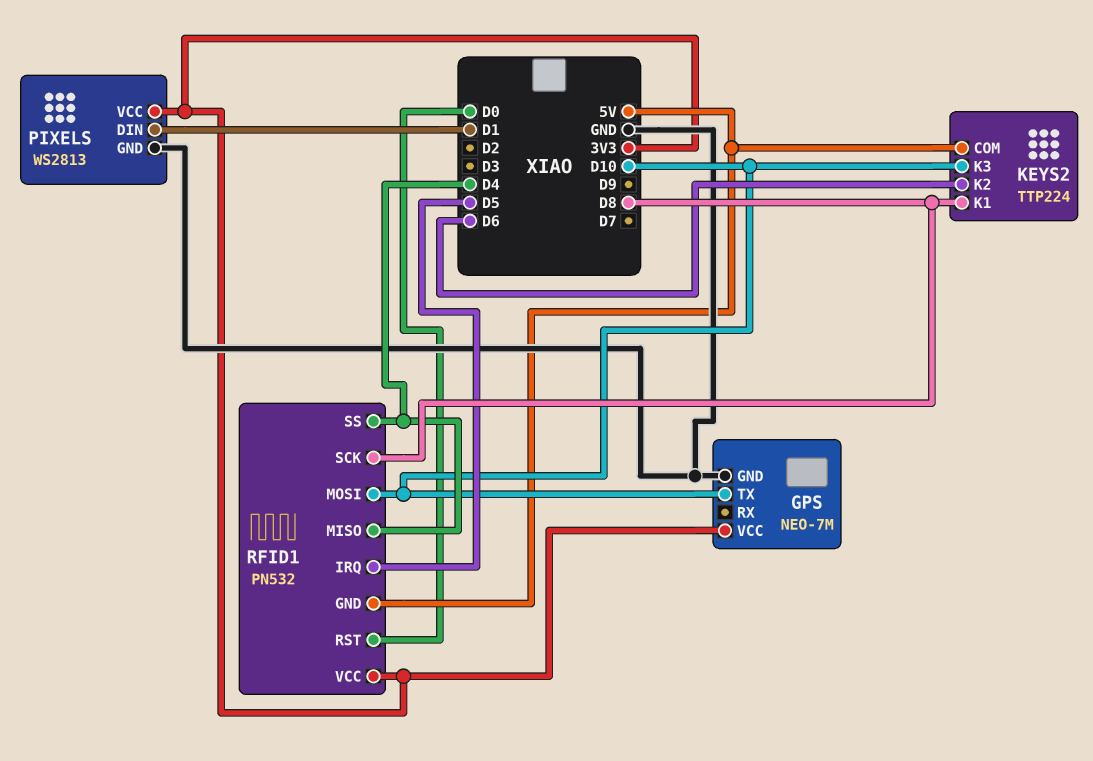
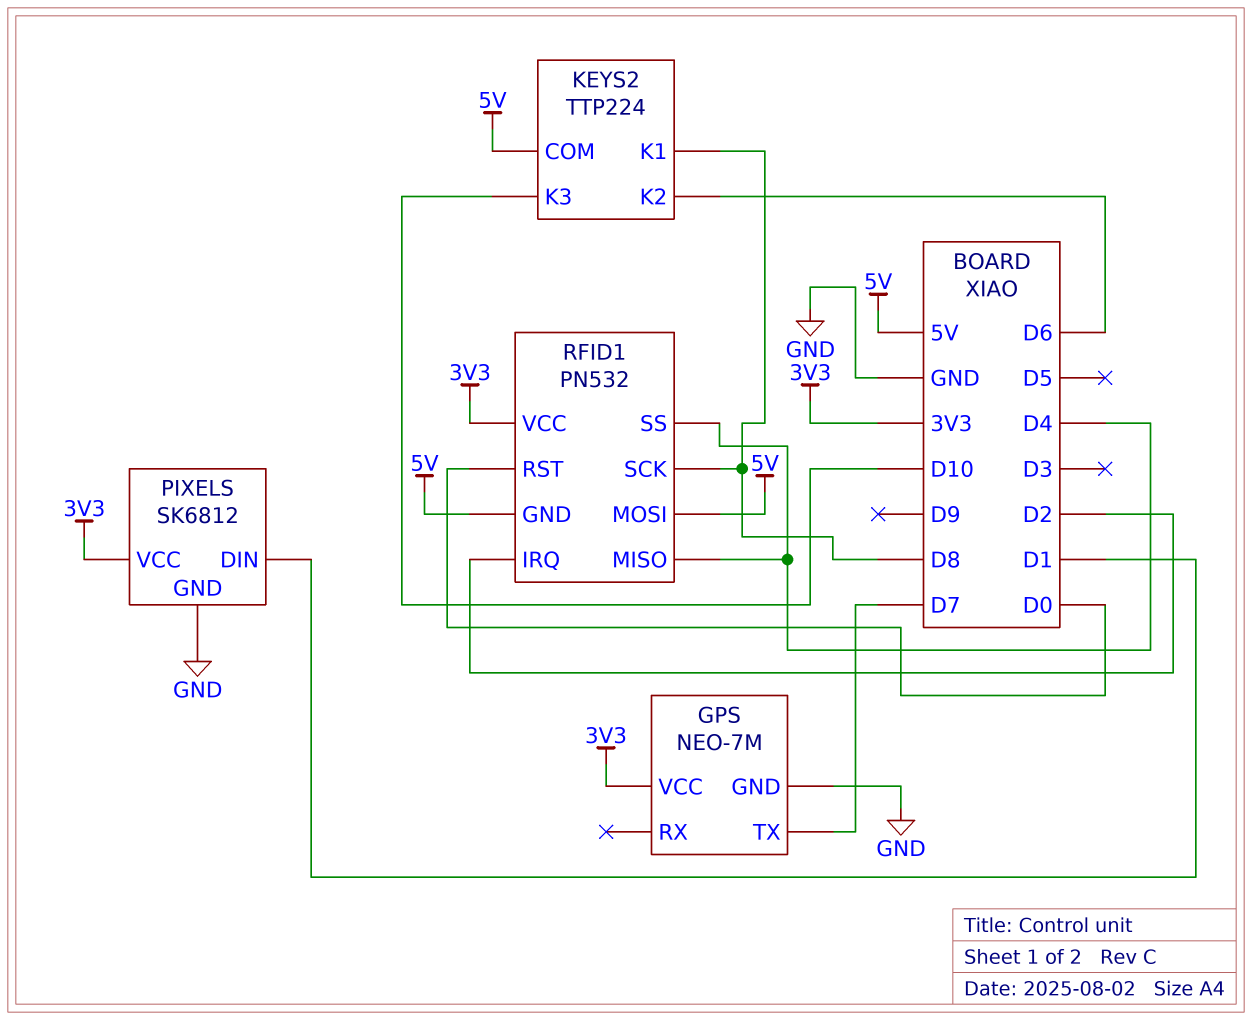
GPS pin TX: D10 -> D7
PIXELS: WS2813 -> SK6812
RFID1 pin IRQ: D5 -> D2
RFID1 pin MOSI: D10 -> 5V

